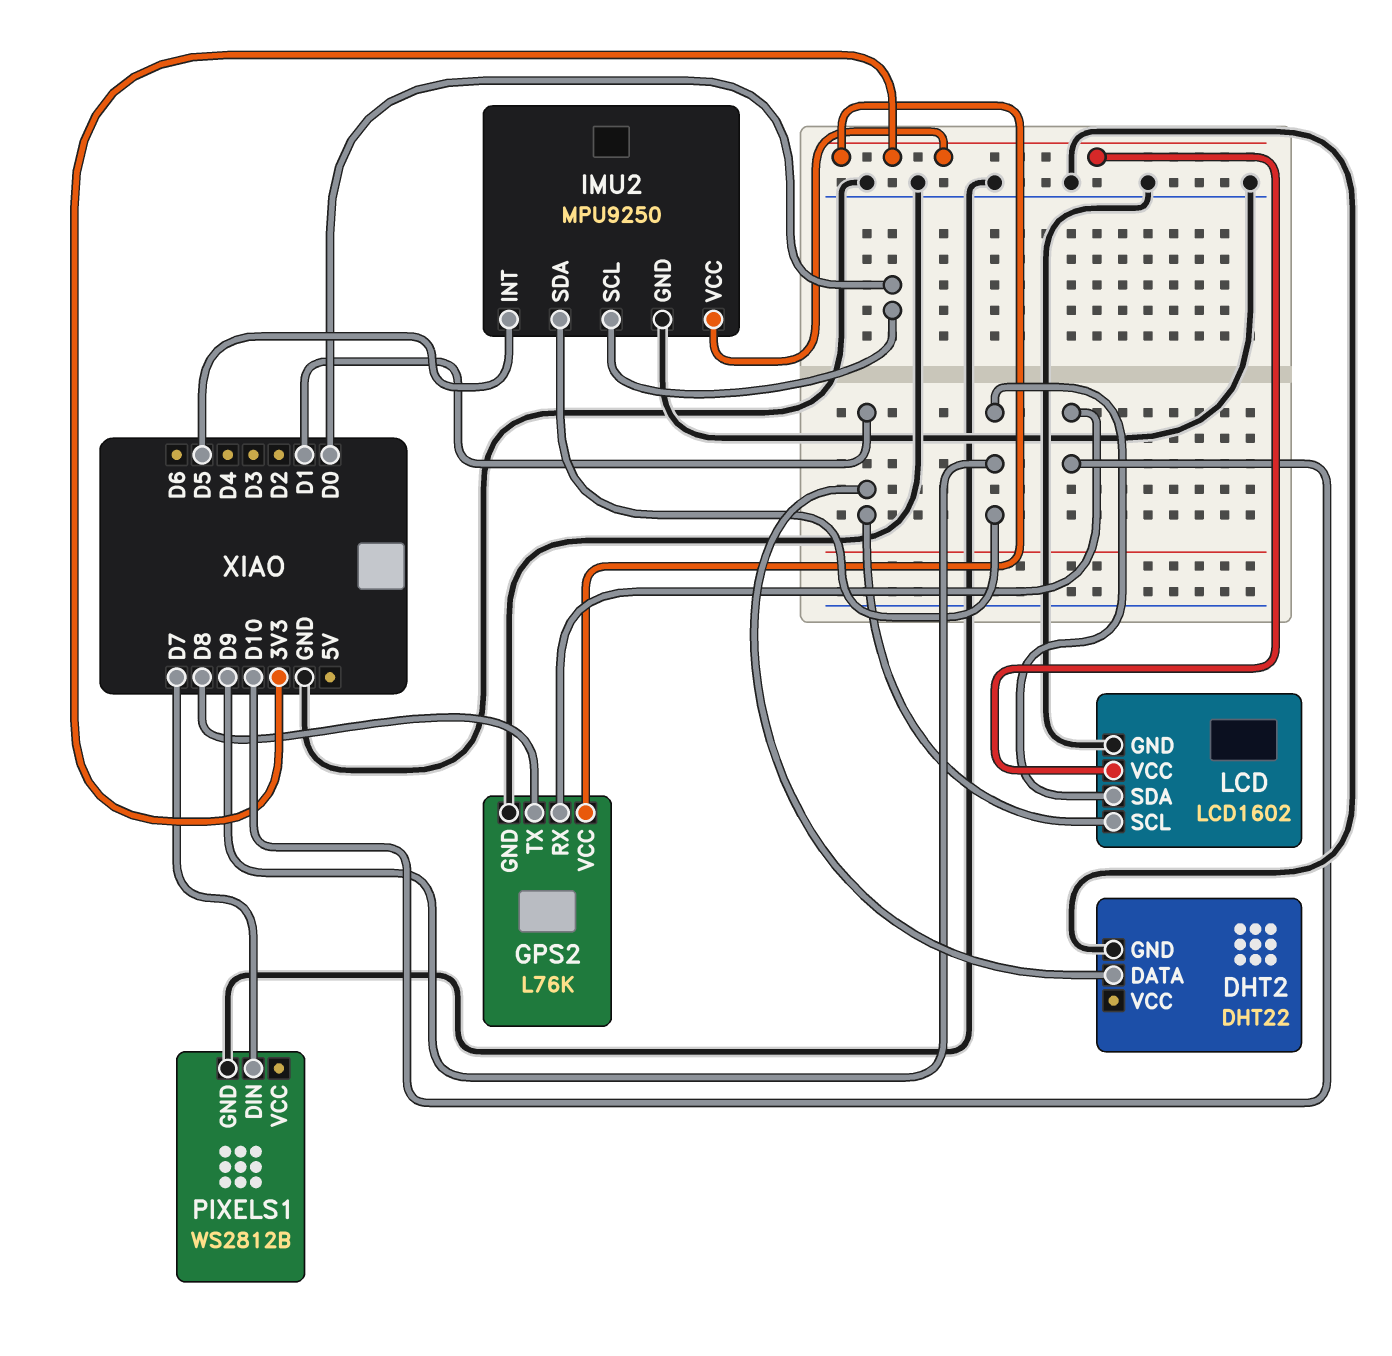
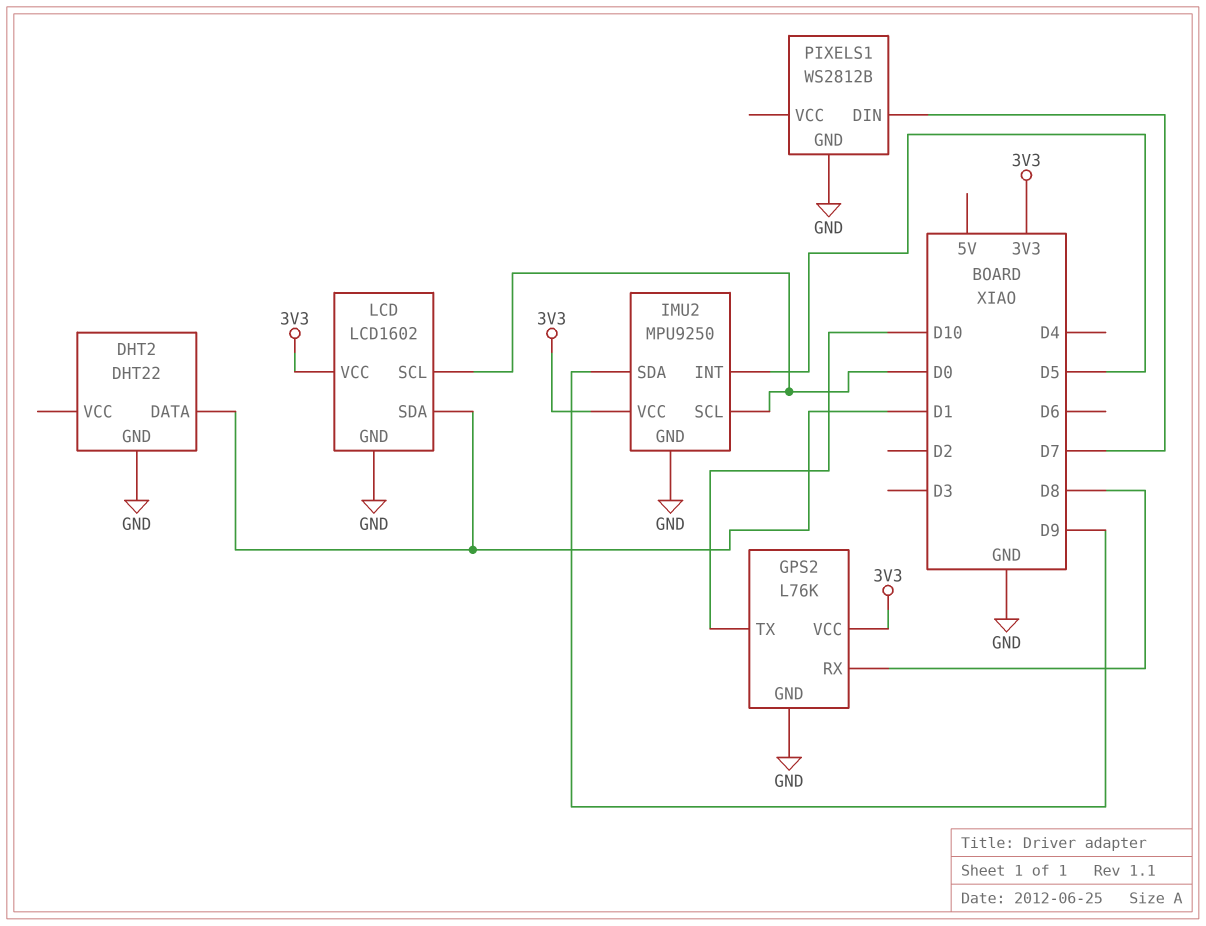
GPS2 pin RX: D10 -> D8
GPS2 pin TX: D8 -> D10
LCD pin SCL: D1 -> D0
LCD pin SDA: D9 -> D1

